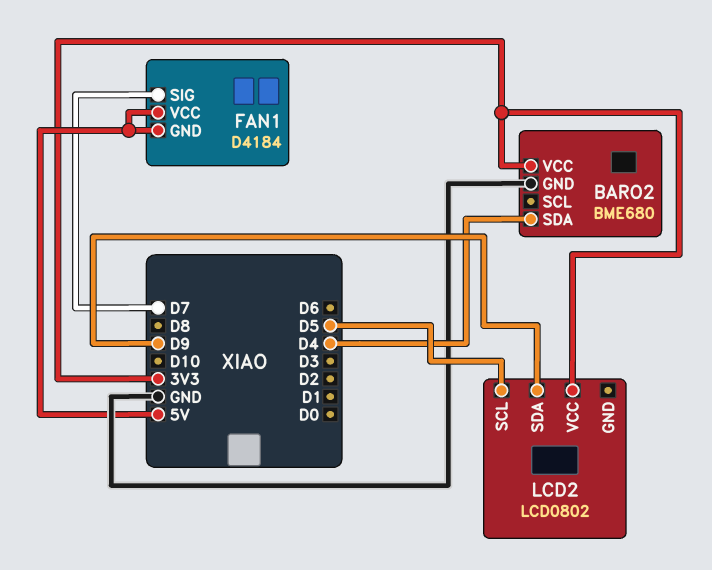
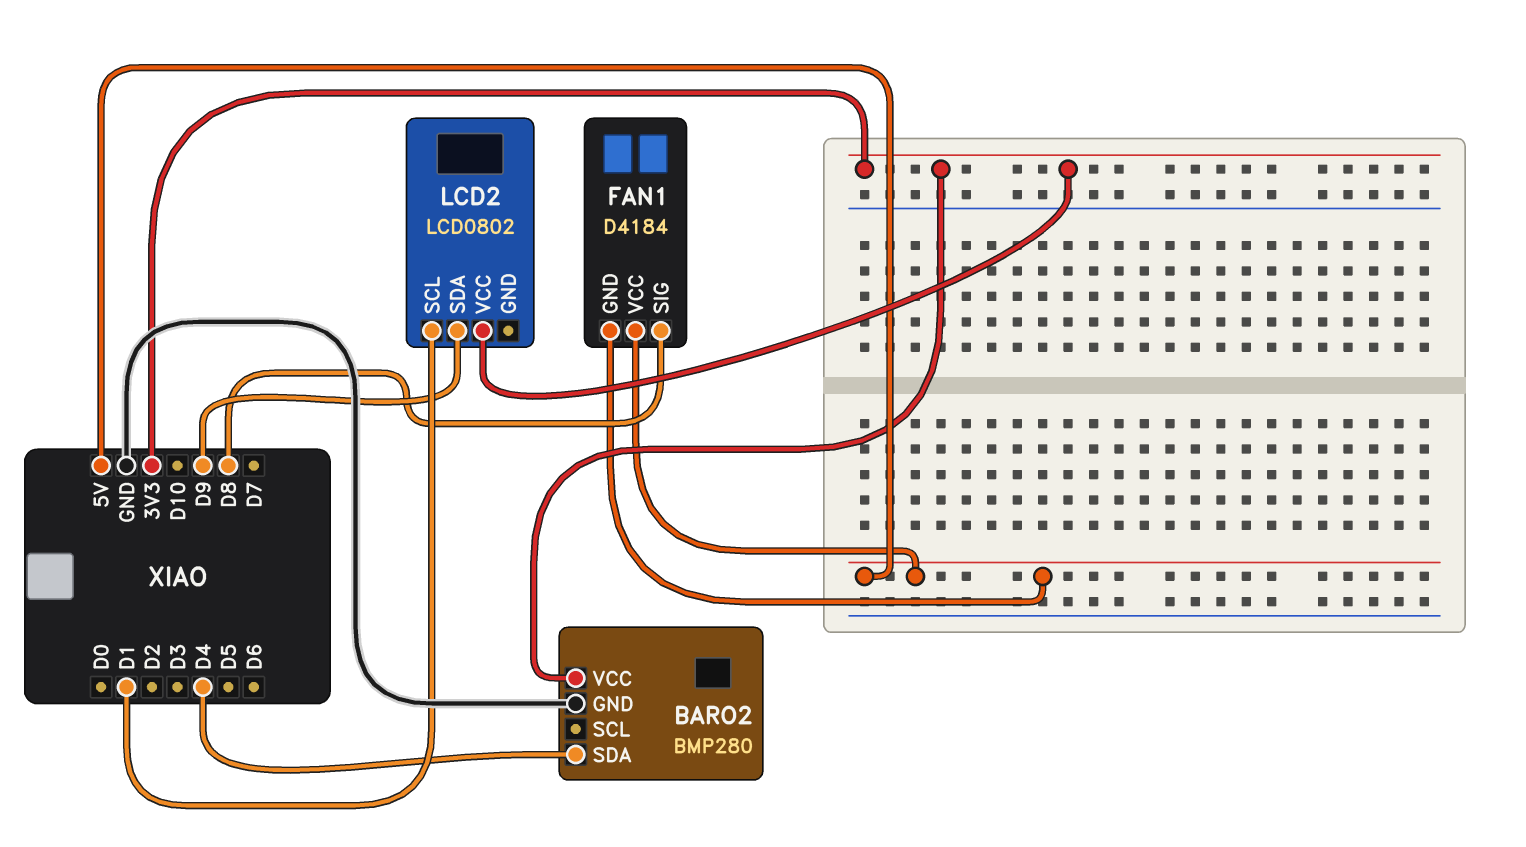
BARO2: BME680 -> BMP280
FAN1 pin SIG: D7 -> D8
LCD2 pin SCL: D5 -> D1

